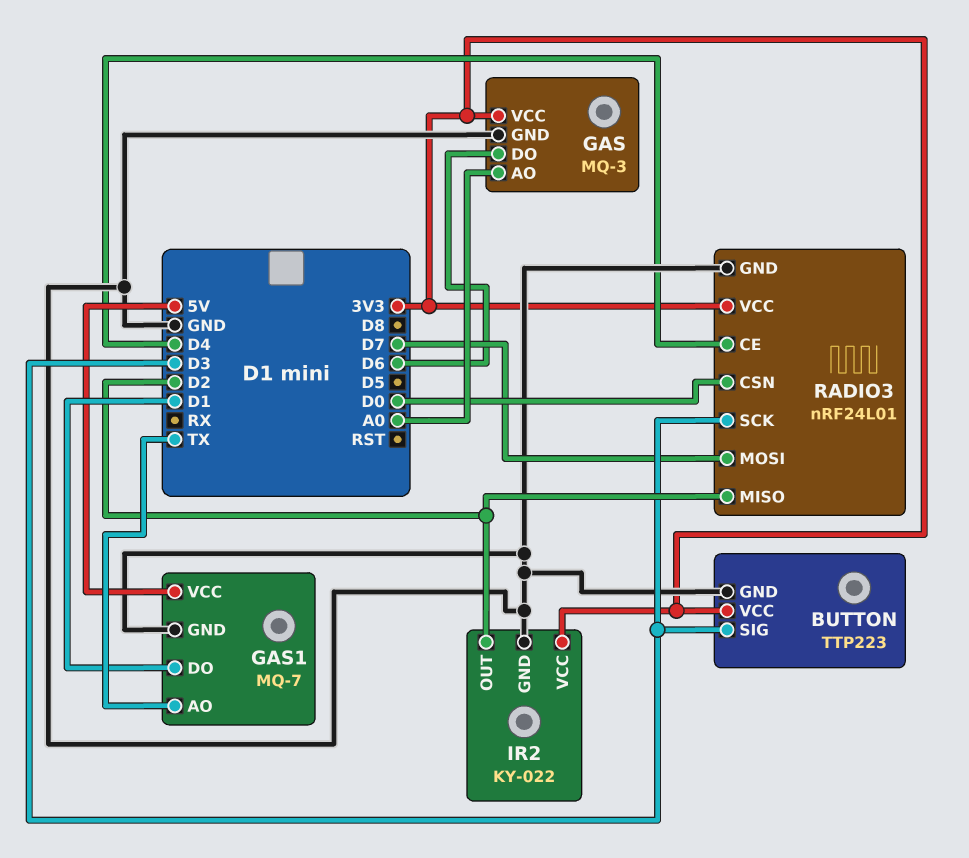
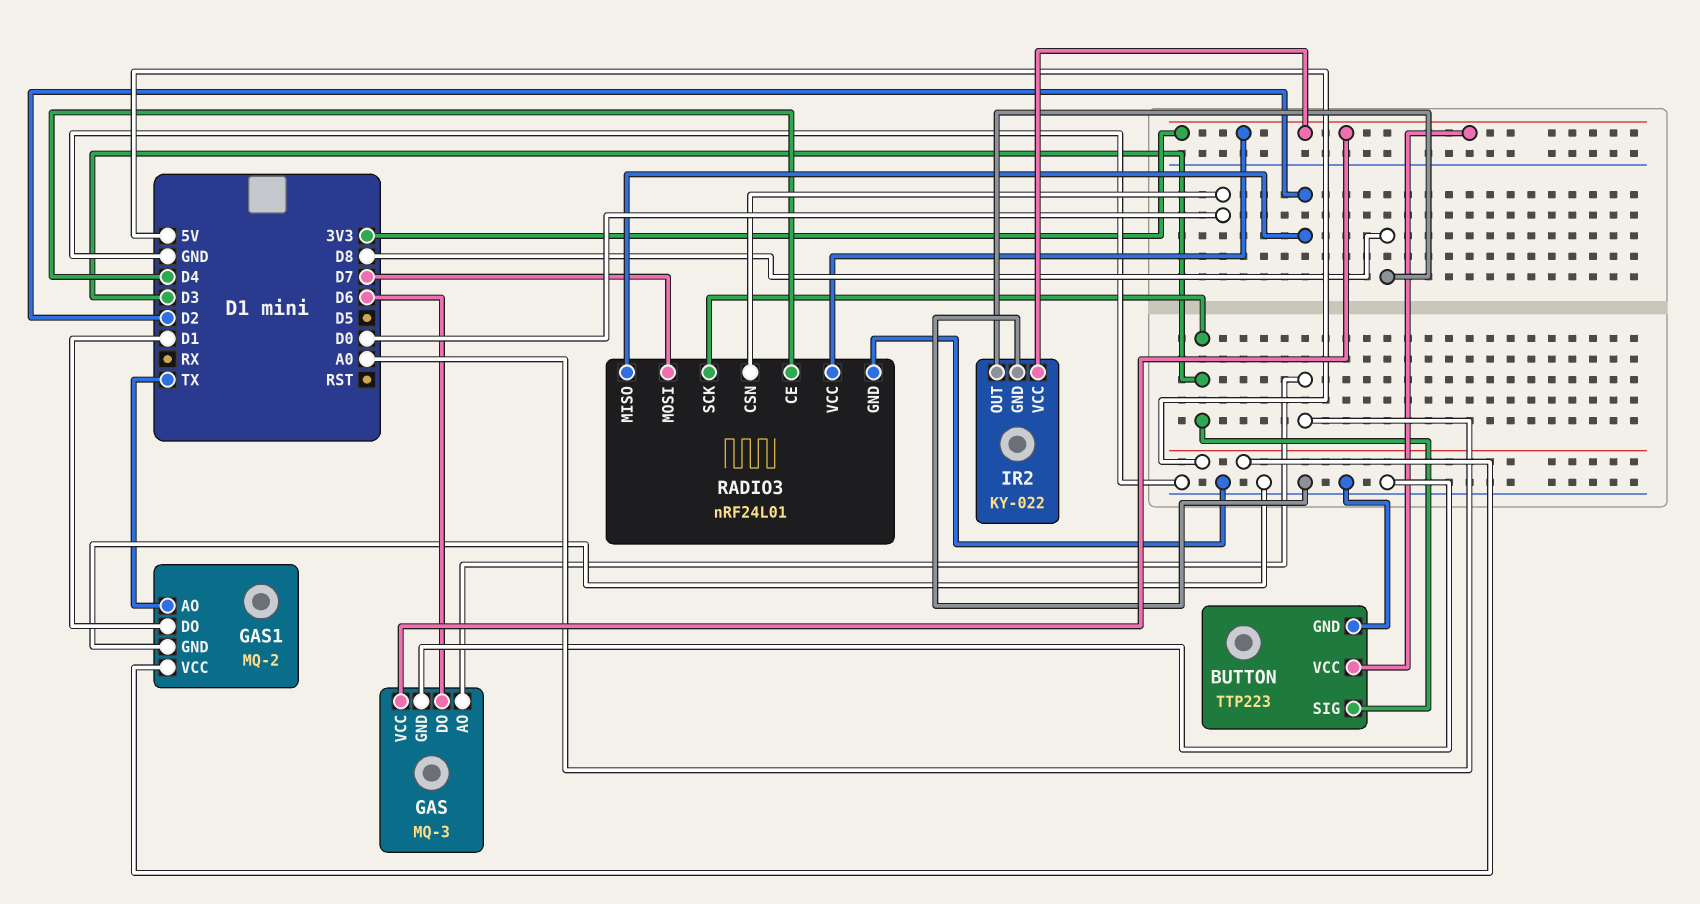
GAS1: MQ-7 -> MQ-2
IR2 pin OUT: D2 -> D8

